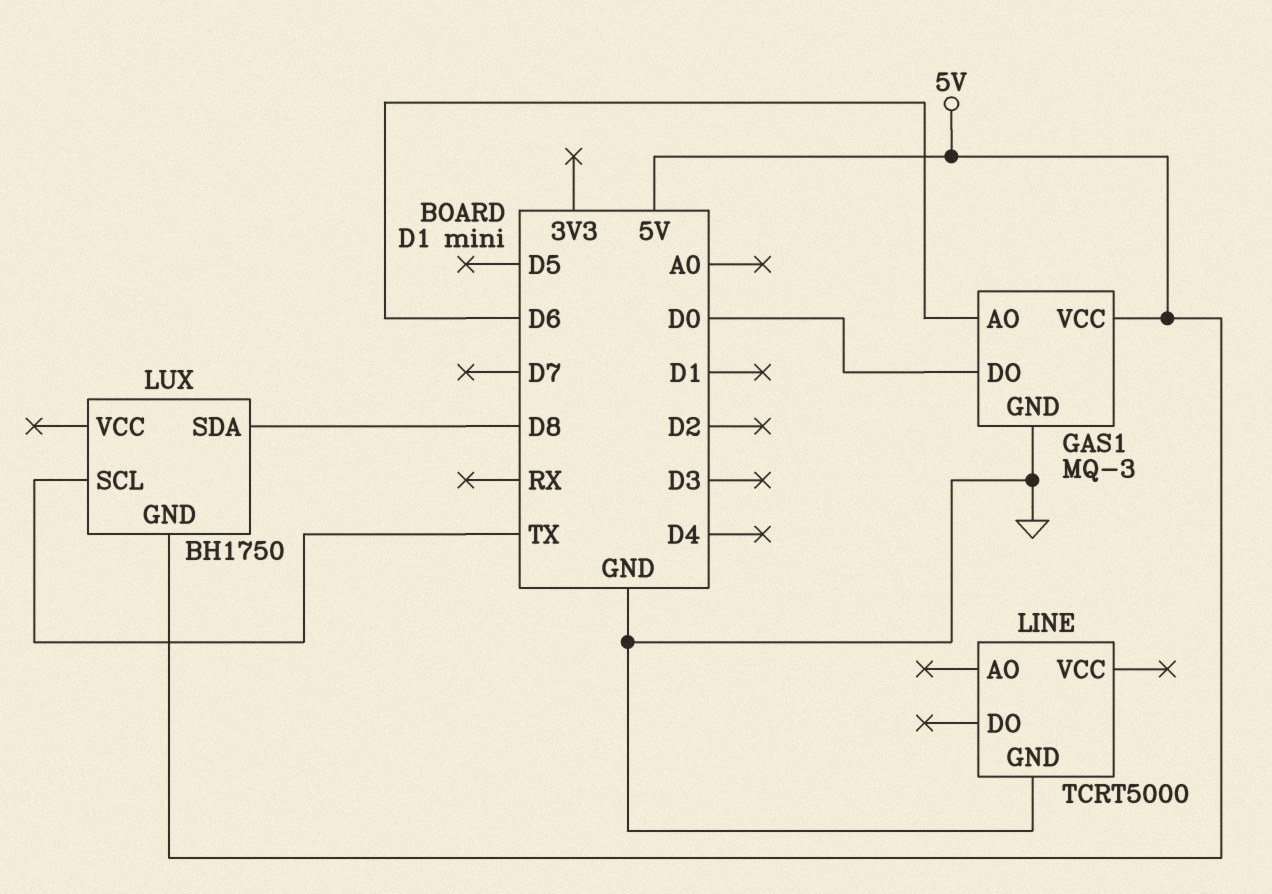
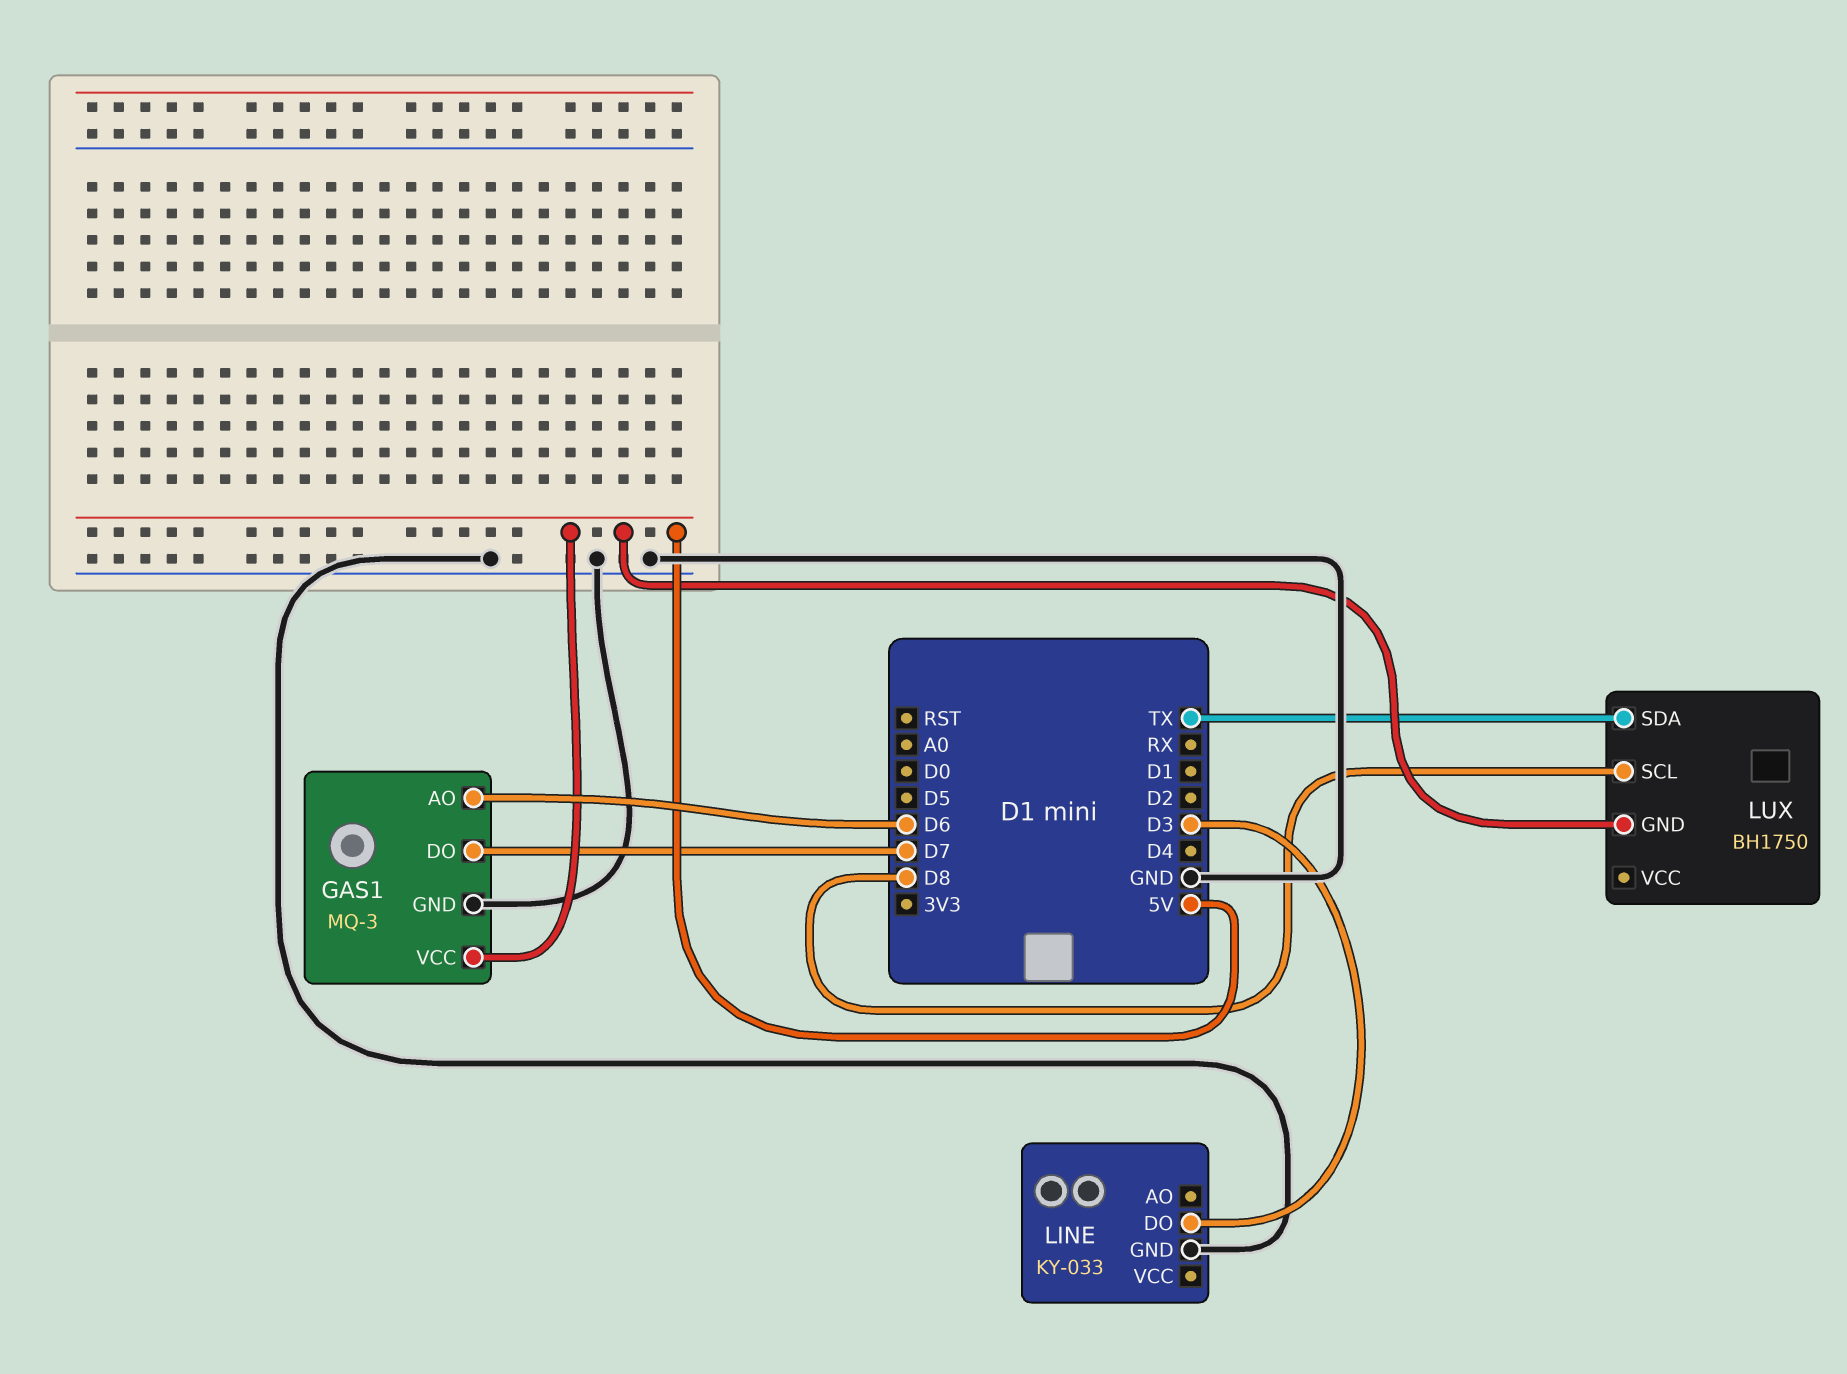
GAS1 pin DO: D0 -> D7
LINE: TCRT5000 -> KY-033
LINE pin DO: none -> D3
LUX pin SCL: TX -> D8
LUX pin SDA: D8 -> TX

